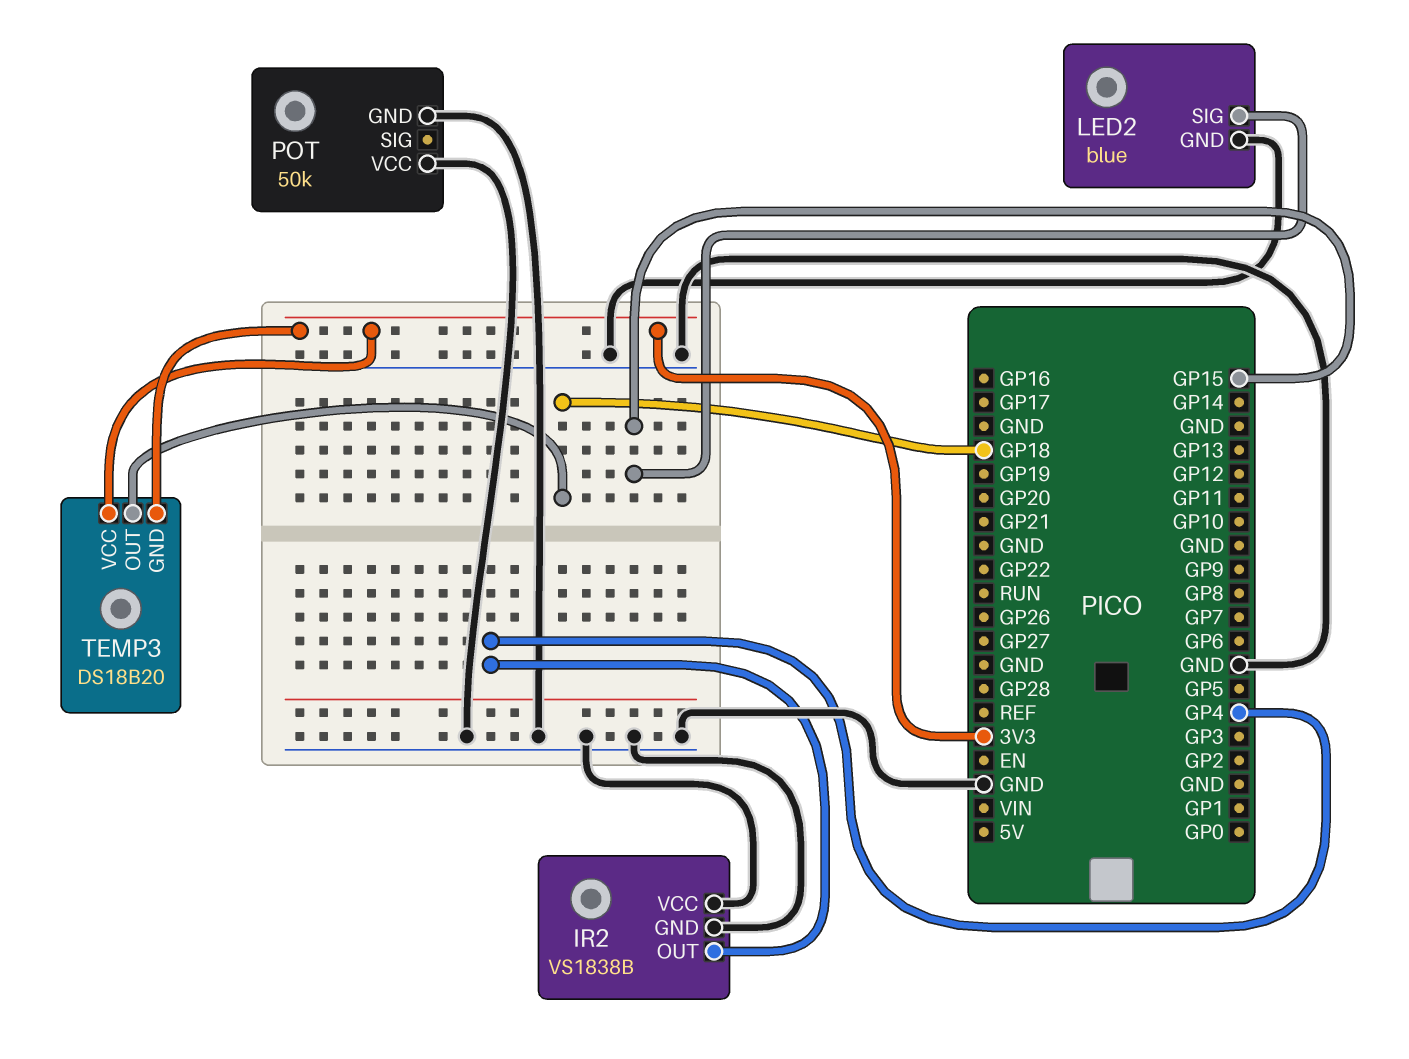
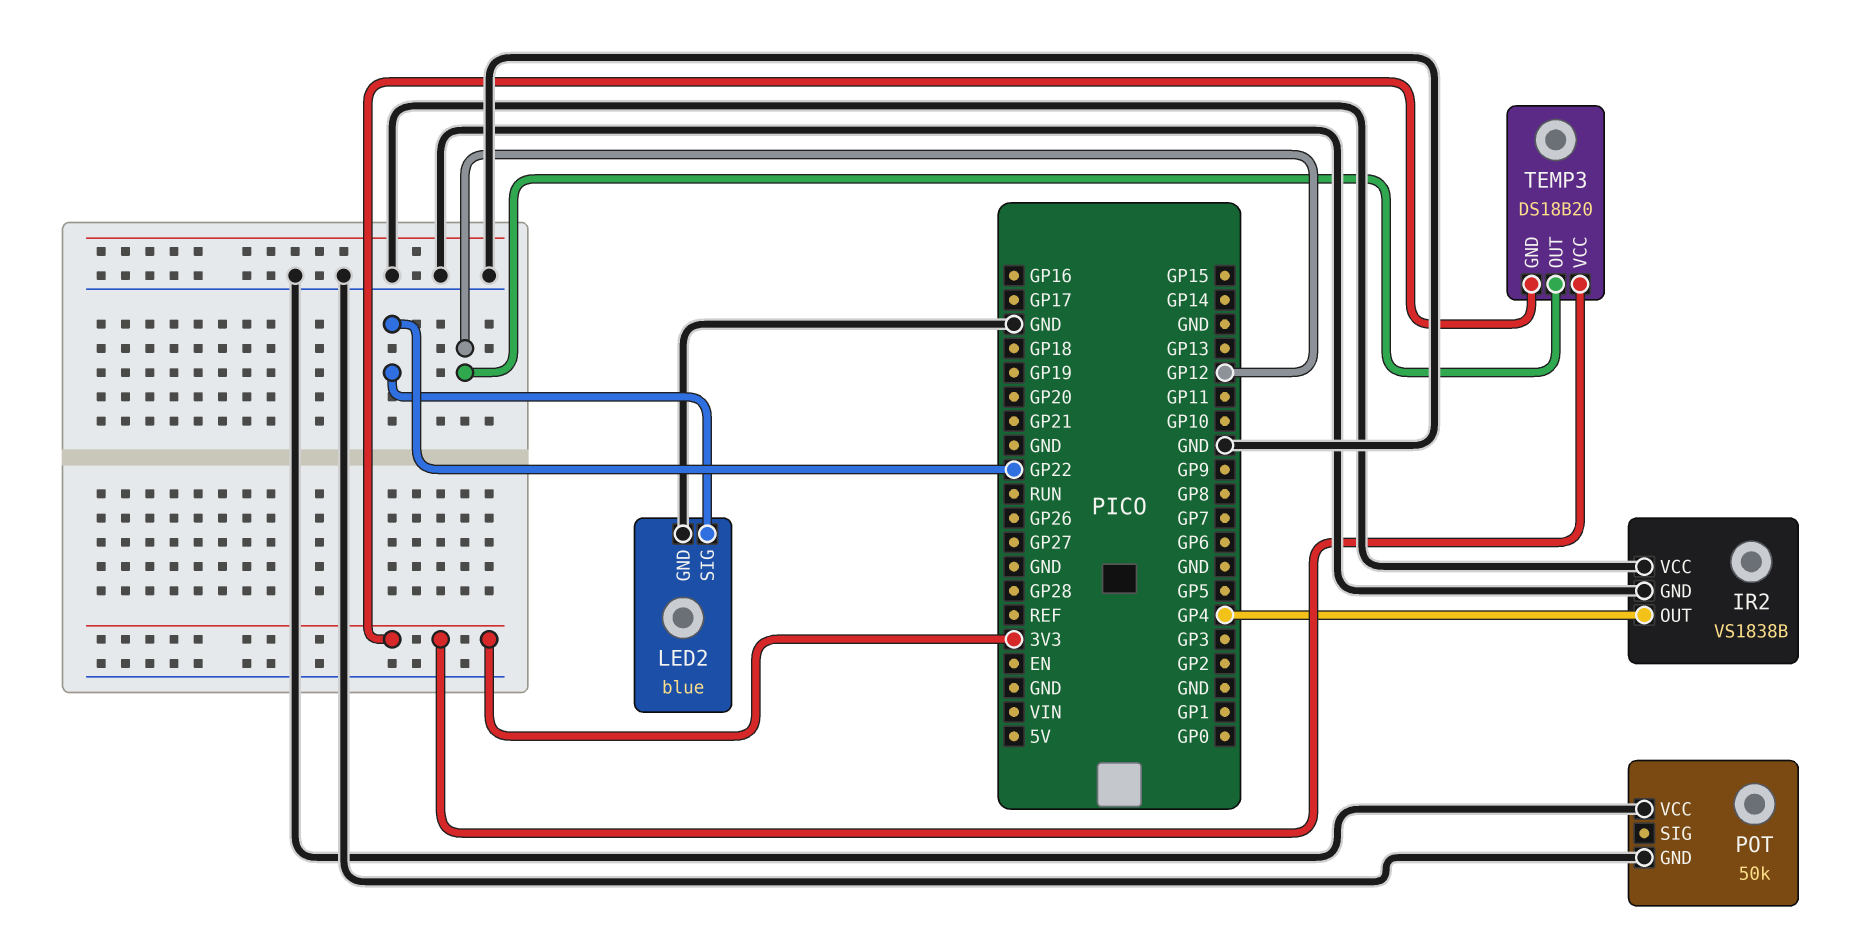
LED2 pin SIG: GP15 -> GP22
TEMP3 pin OUT: GP18 -> GP12

